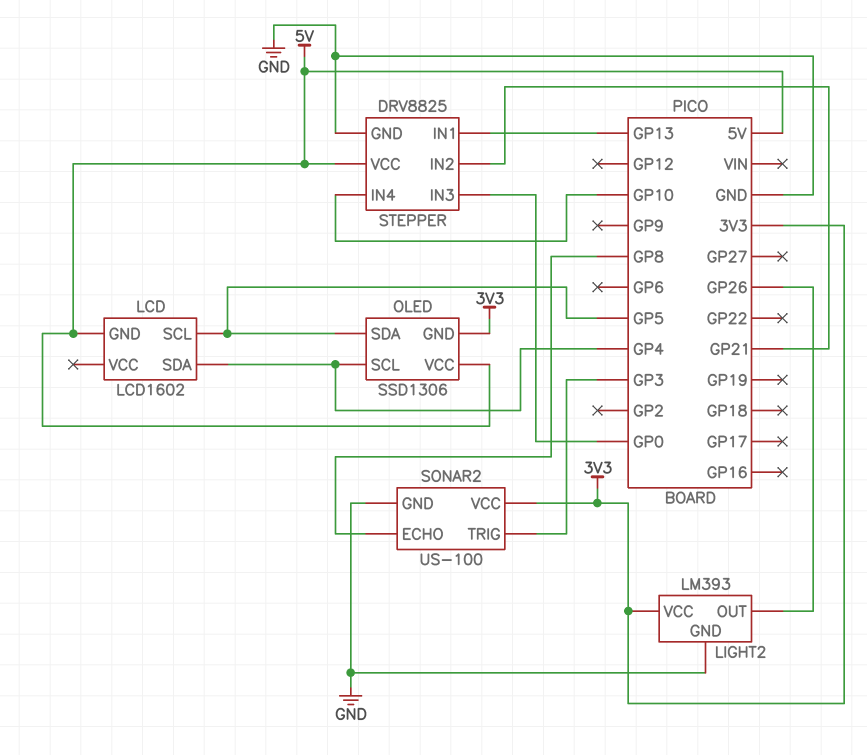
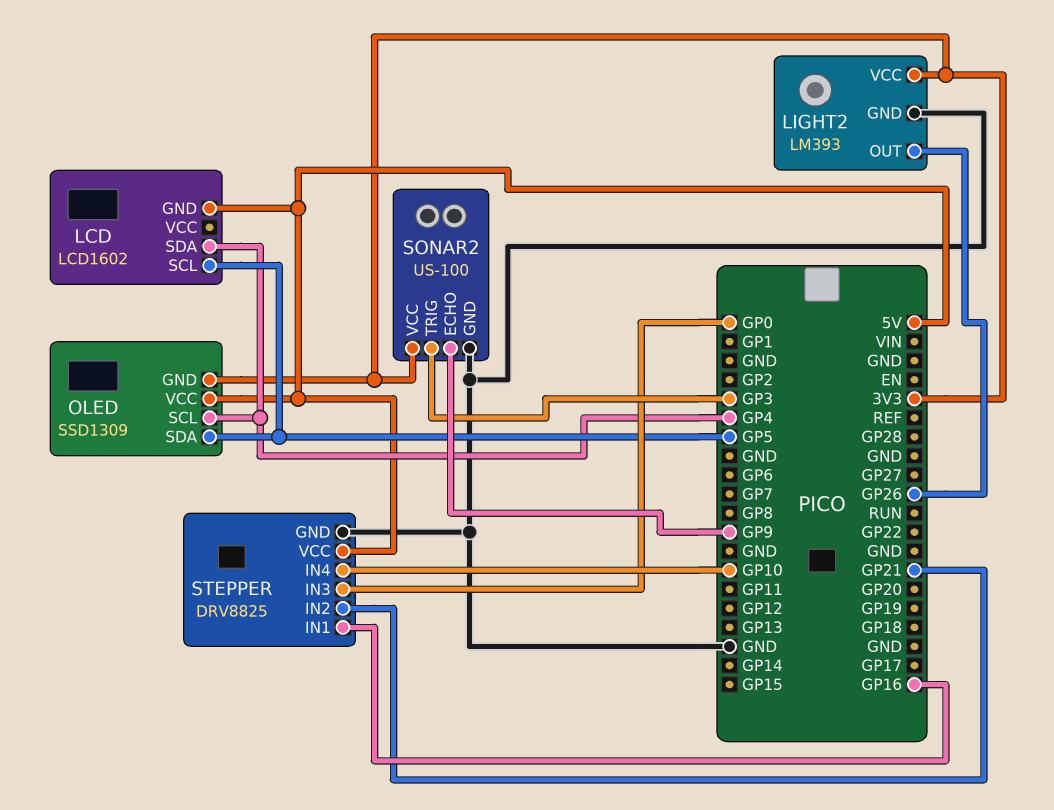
OLED: SSD1306 -> SSD1309
SONAR2 pin ECHO: GP8 -> GP9
STEPPER pin IN1: GP13 -> GP16

